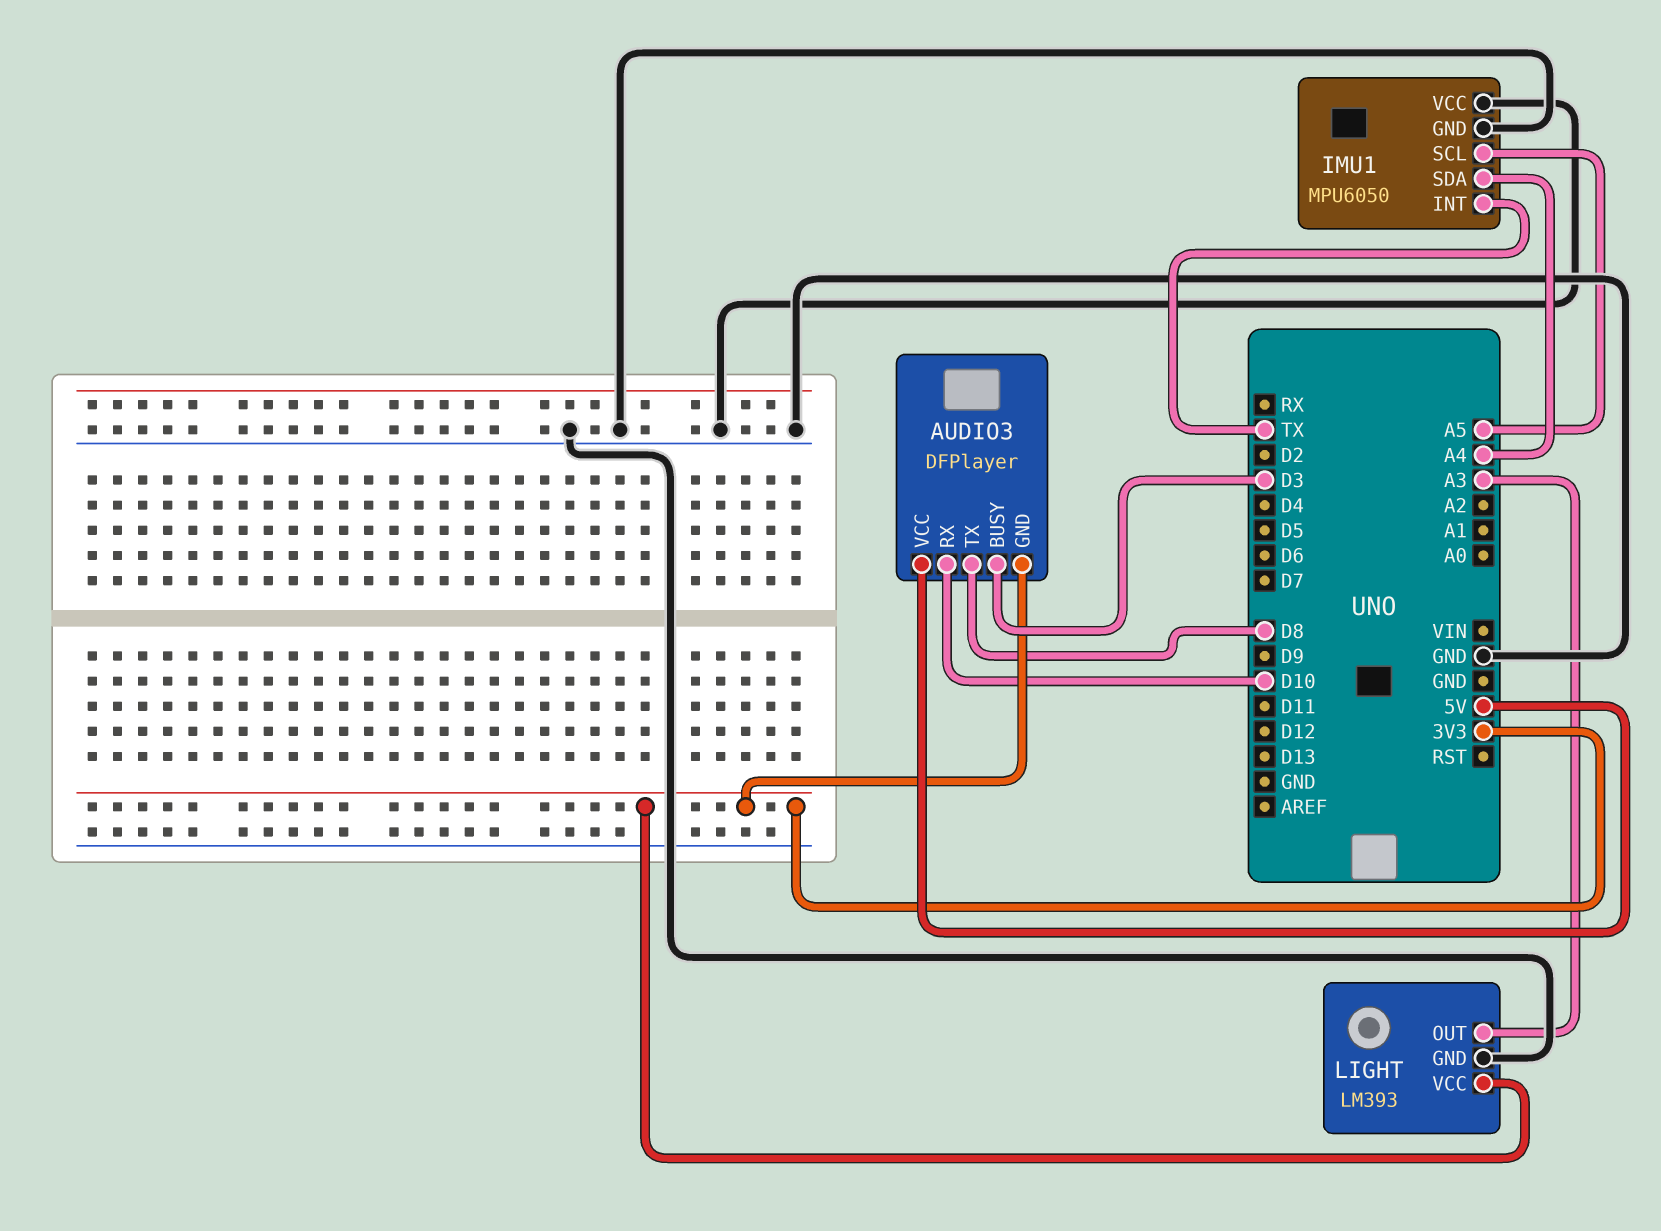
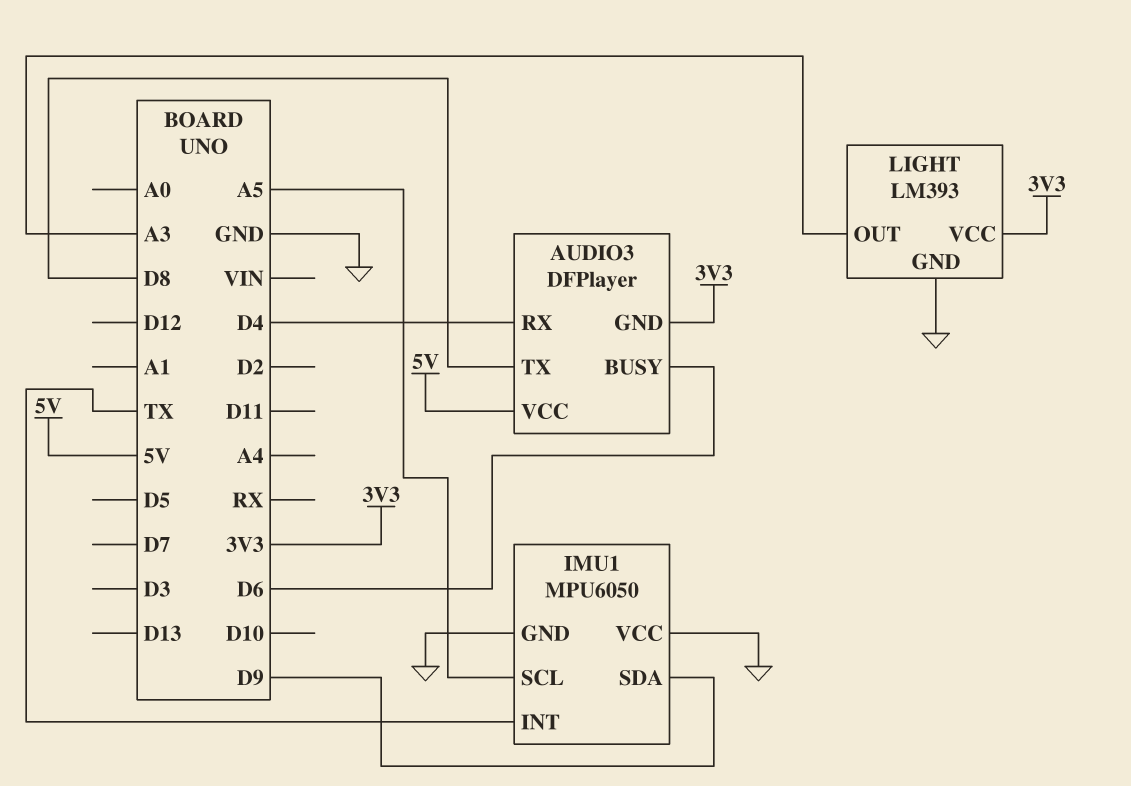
AUDIO3 pin BUSY: D3 -> D6
AUDIO3 pin RX: D10 -> D4
IMU1 pin SDA: A4 -> D9

